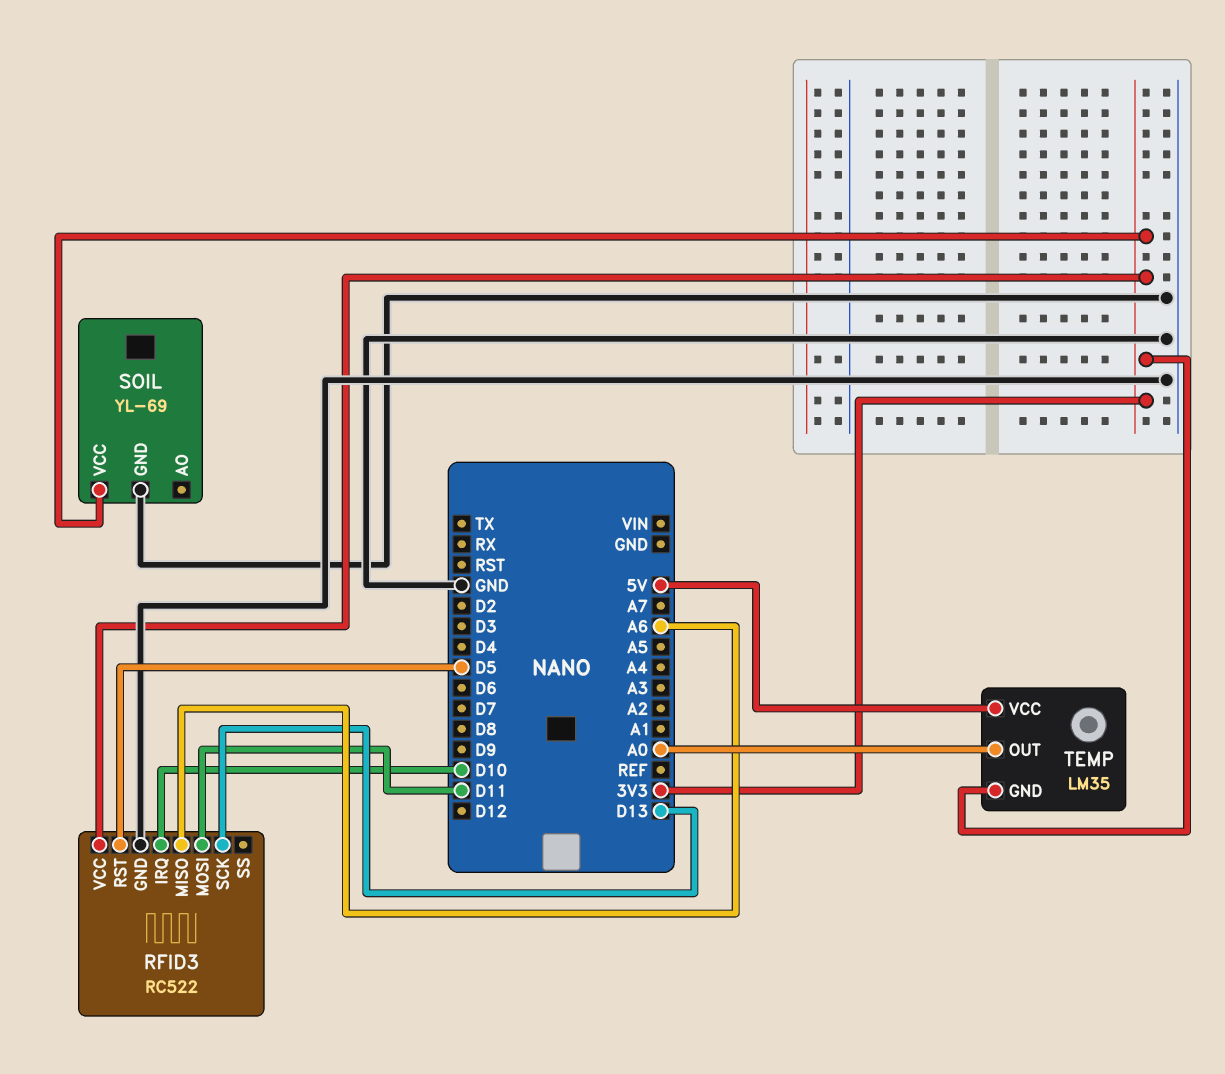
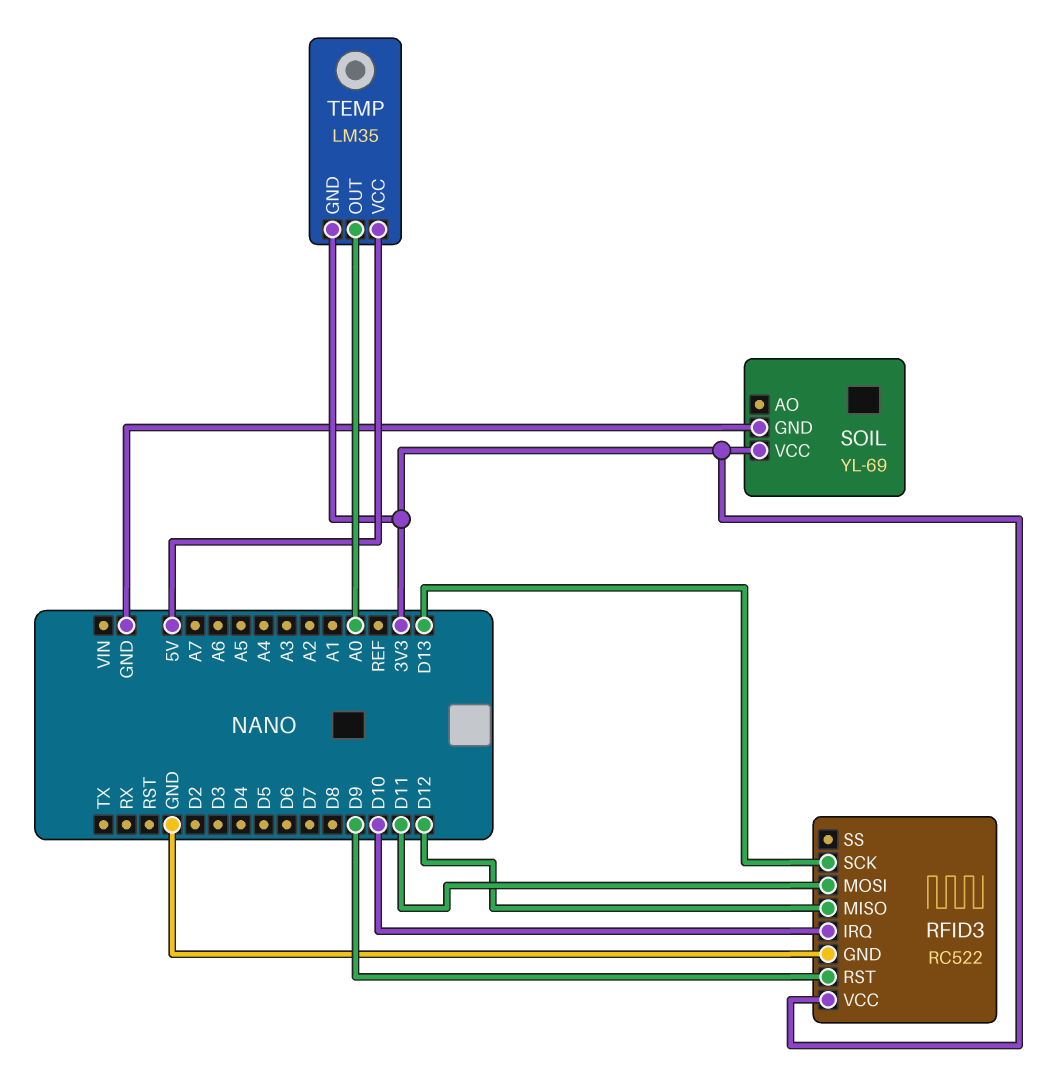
RFID3 pin MISO: A6 -> D12
RFID3 pin RST: D5 -> D9

